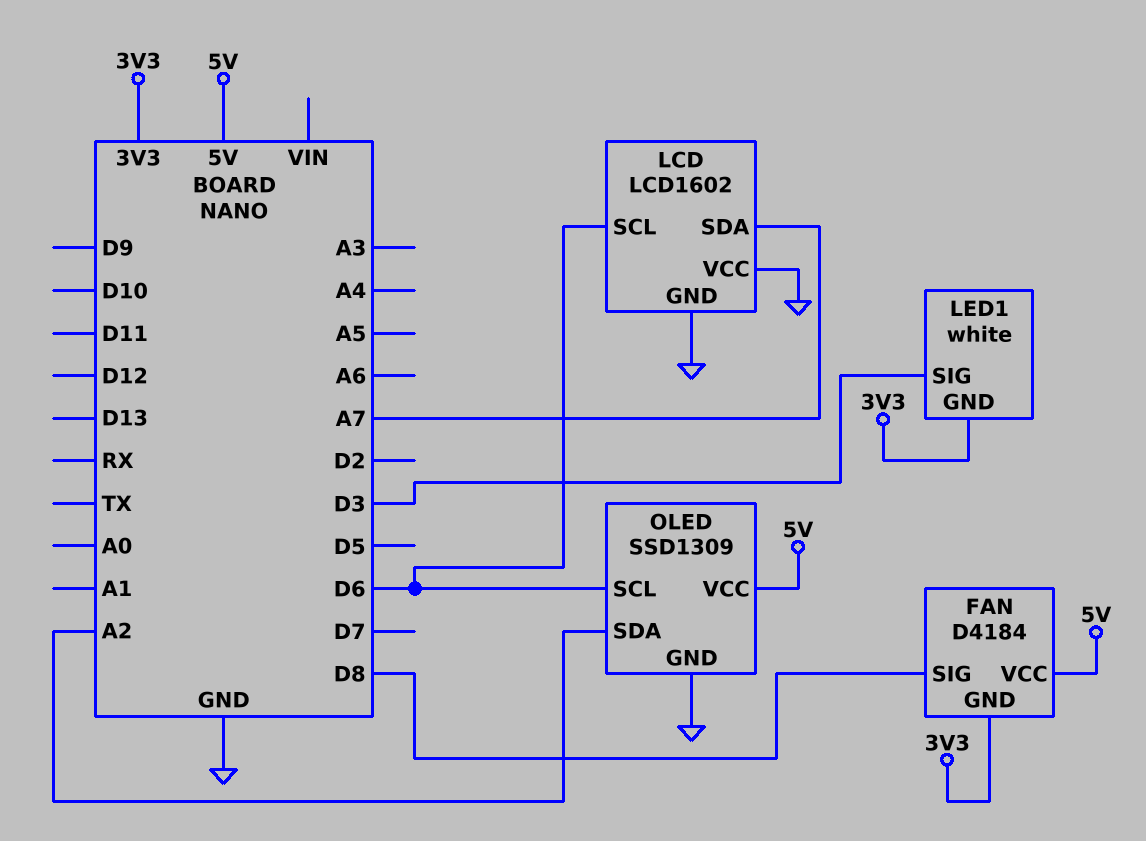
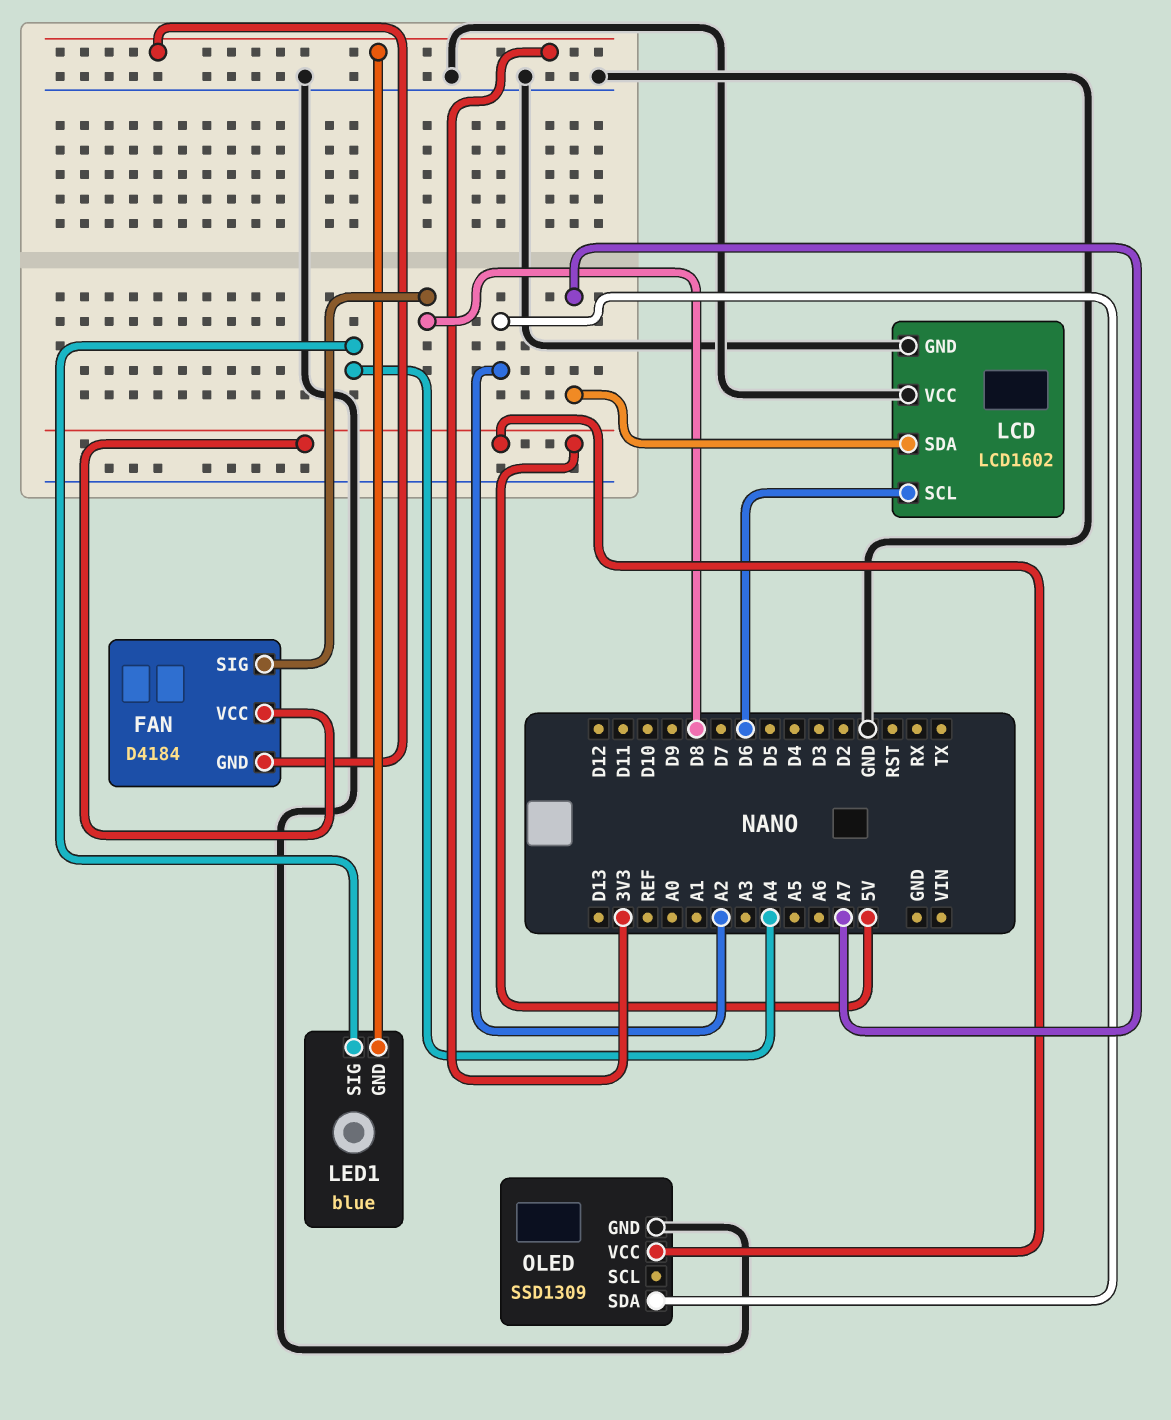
LED1: white -> blue
LED1 pin SIG: D3 -> A4
OLED pin SCL: D6 -> none

